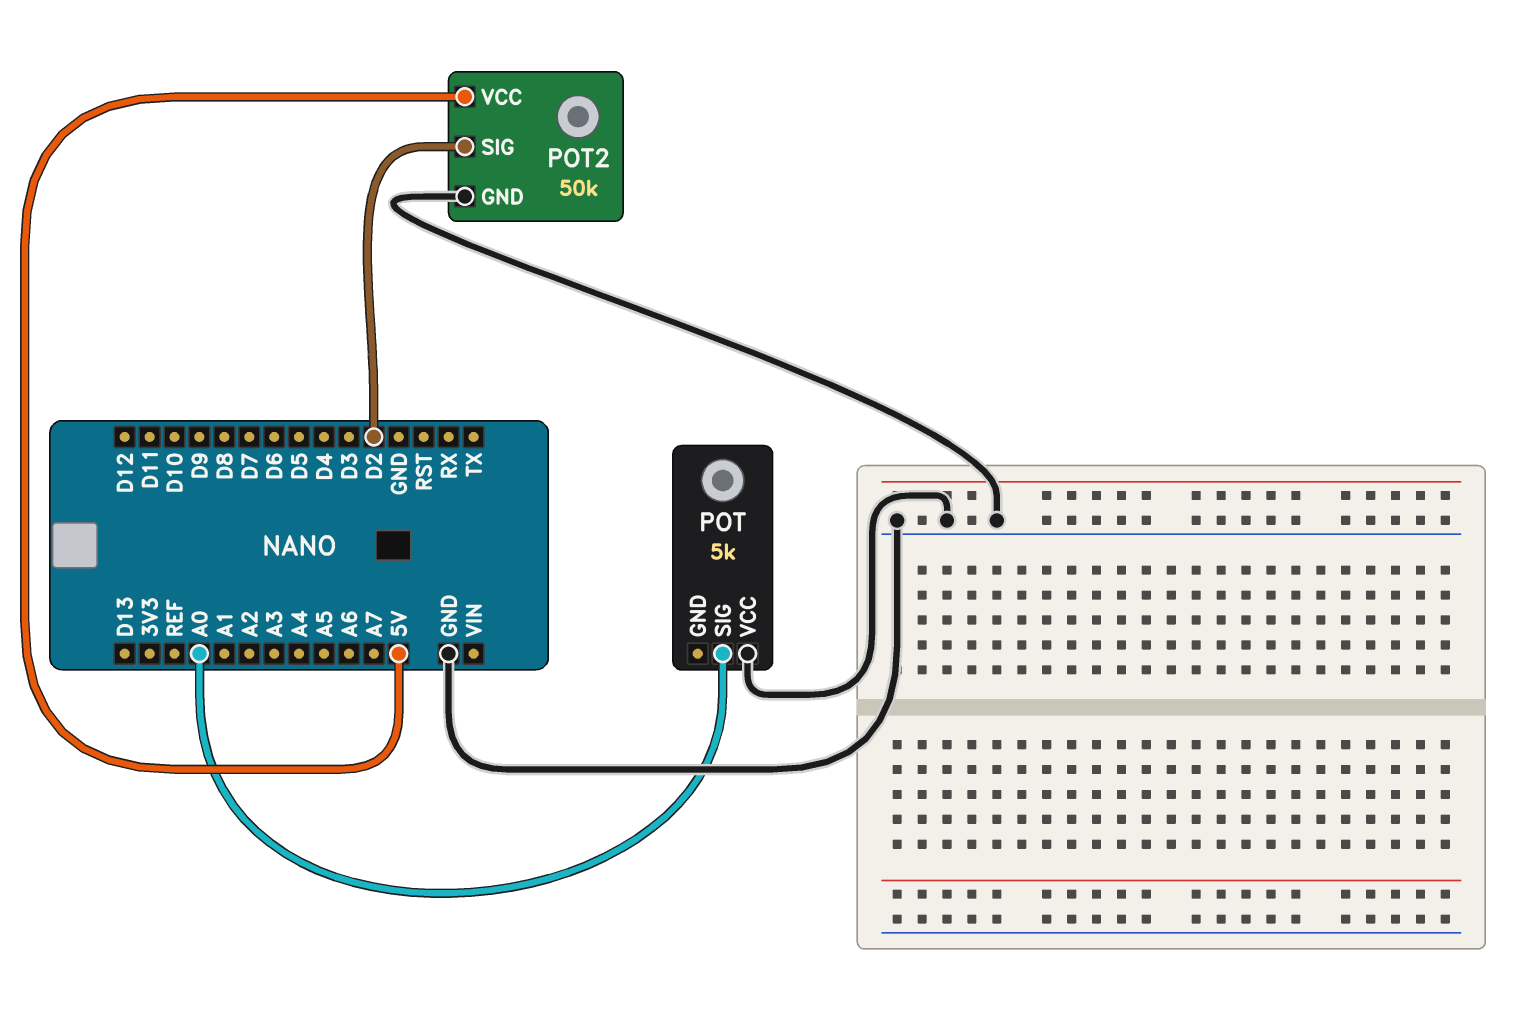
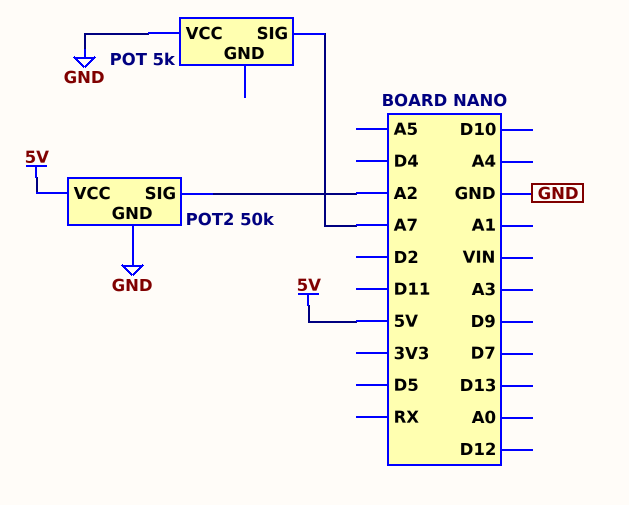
POT pin SIG: A0 -> A7
POT2 pin SIG: D2 -> A2

